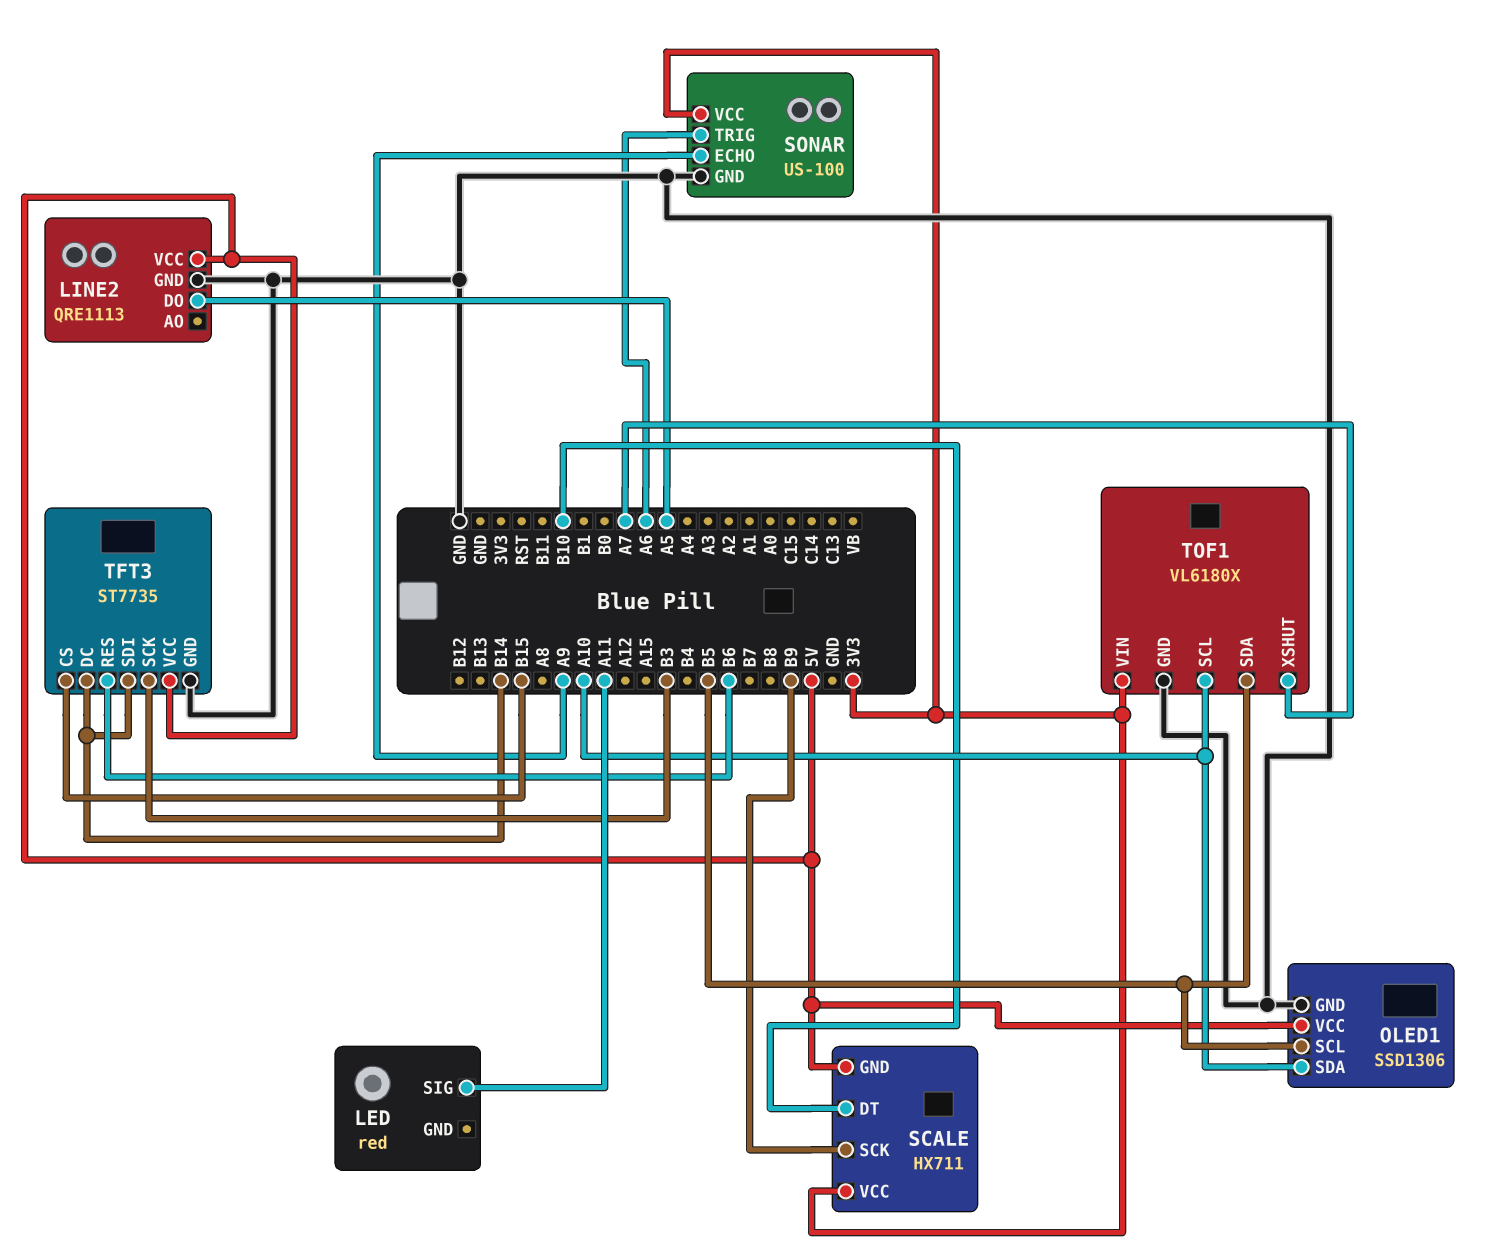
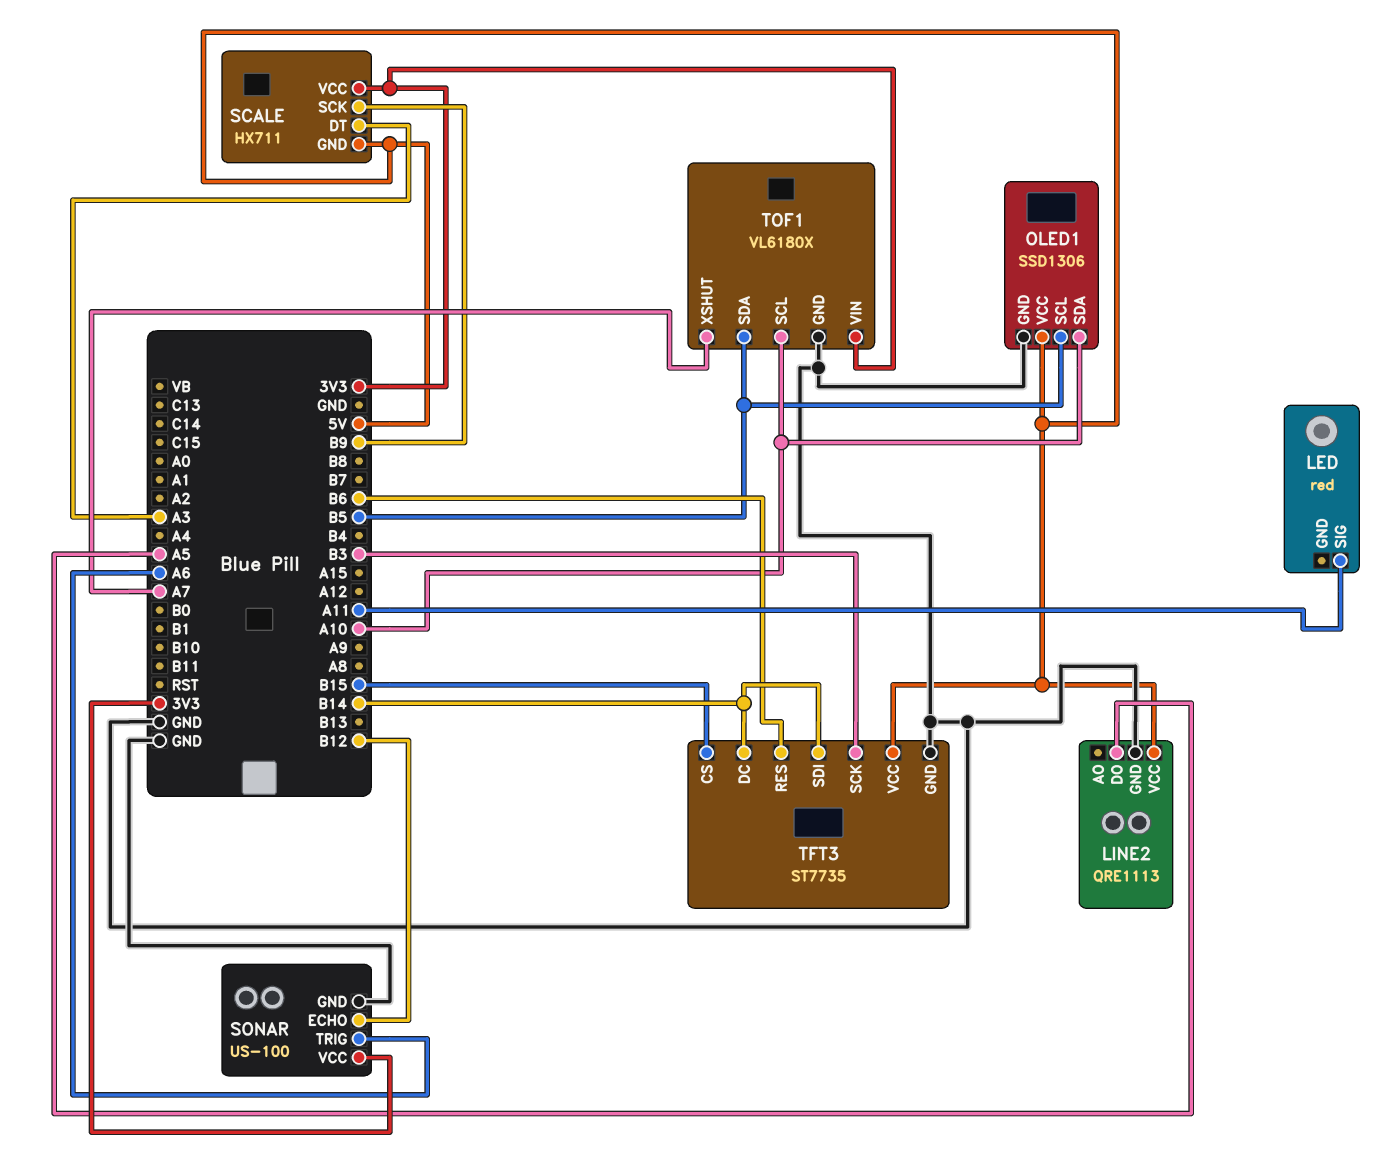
SCALE pin DT: B10 -> A3
SONAR pin ECHO: A9 -> B12

